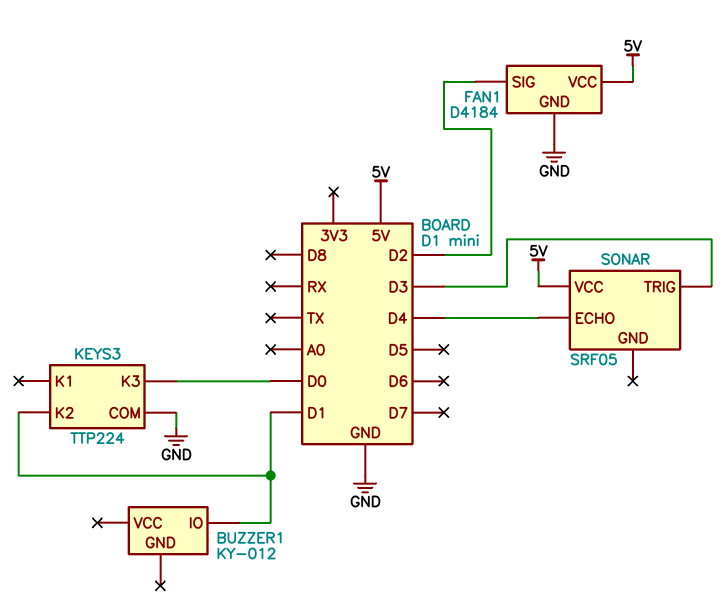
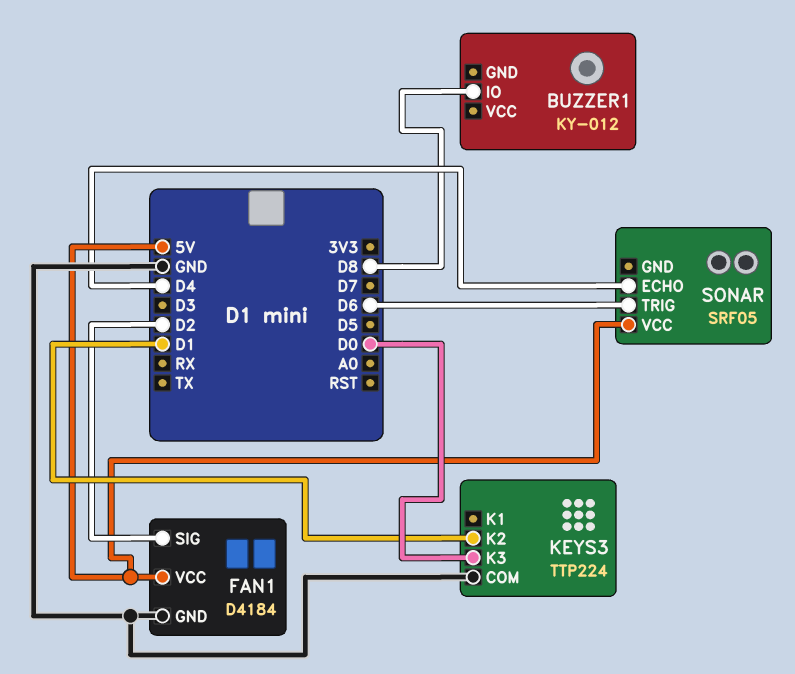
BUZZER1 pin IO: D1 -> D8
SONAR pin TRIG: D3 -> D6

